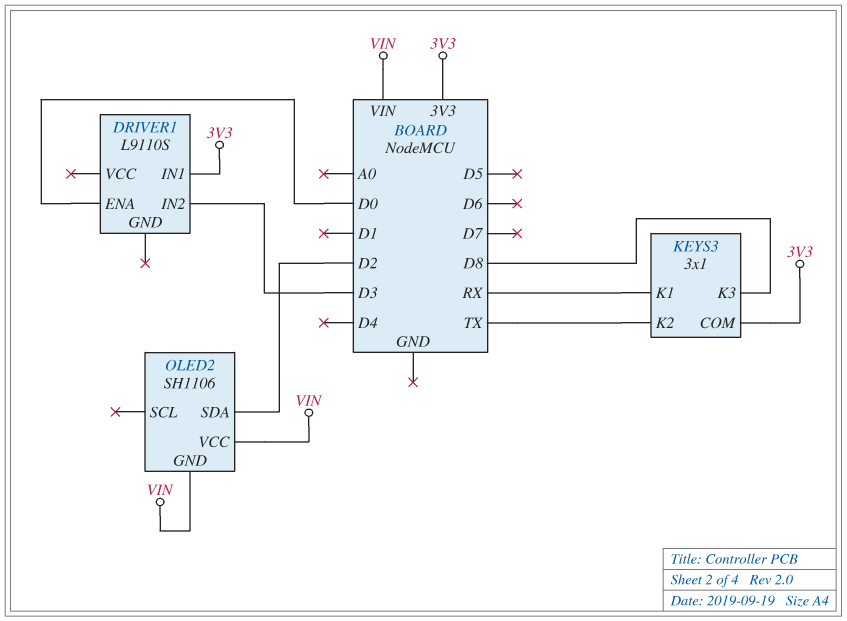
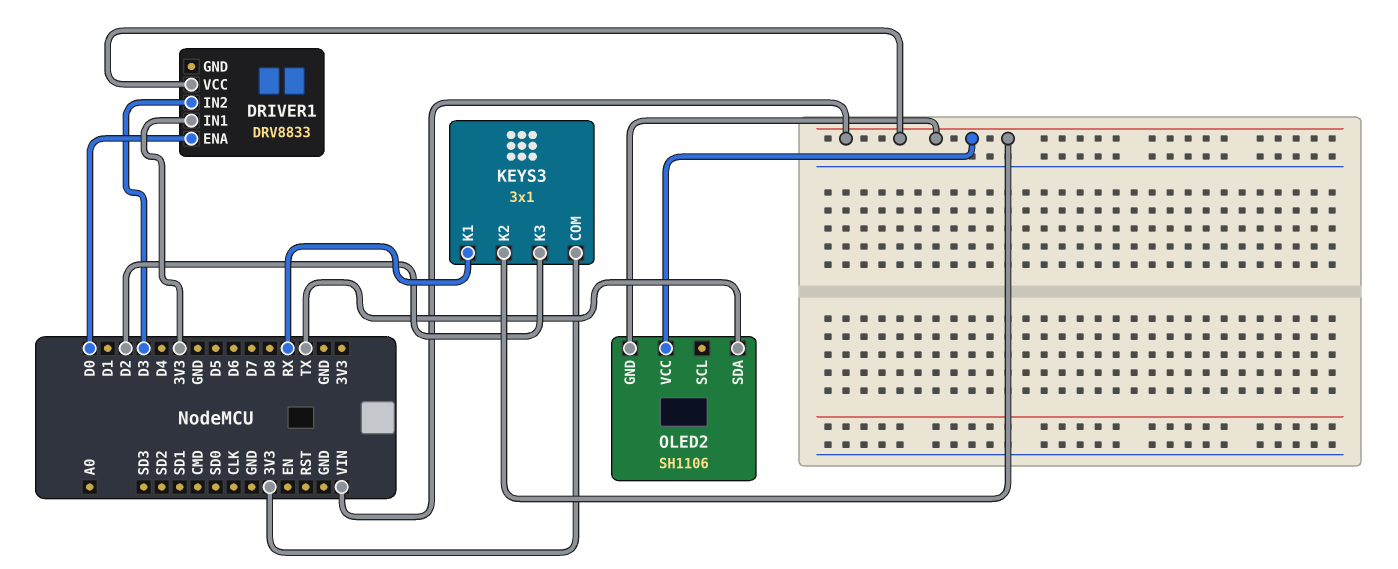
DRIVER1: L9110S -> DRV8833
DRIVER1 pin VCC: none -> VIN
KEYS3 pin K2: TX -> VIN
KEYS3 pin K3: D8 -> D2
OLED2 pin SDA: D2 -> TX

